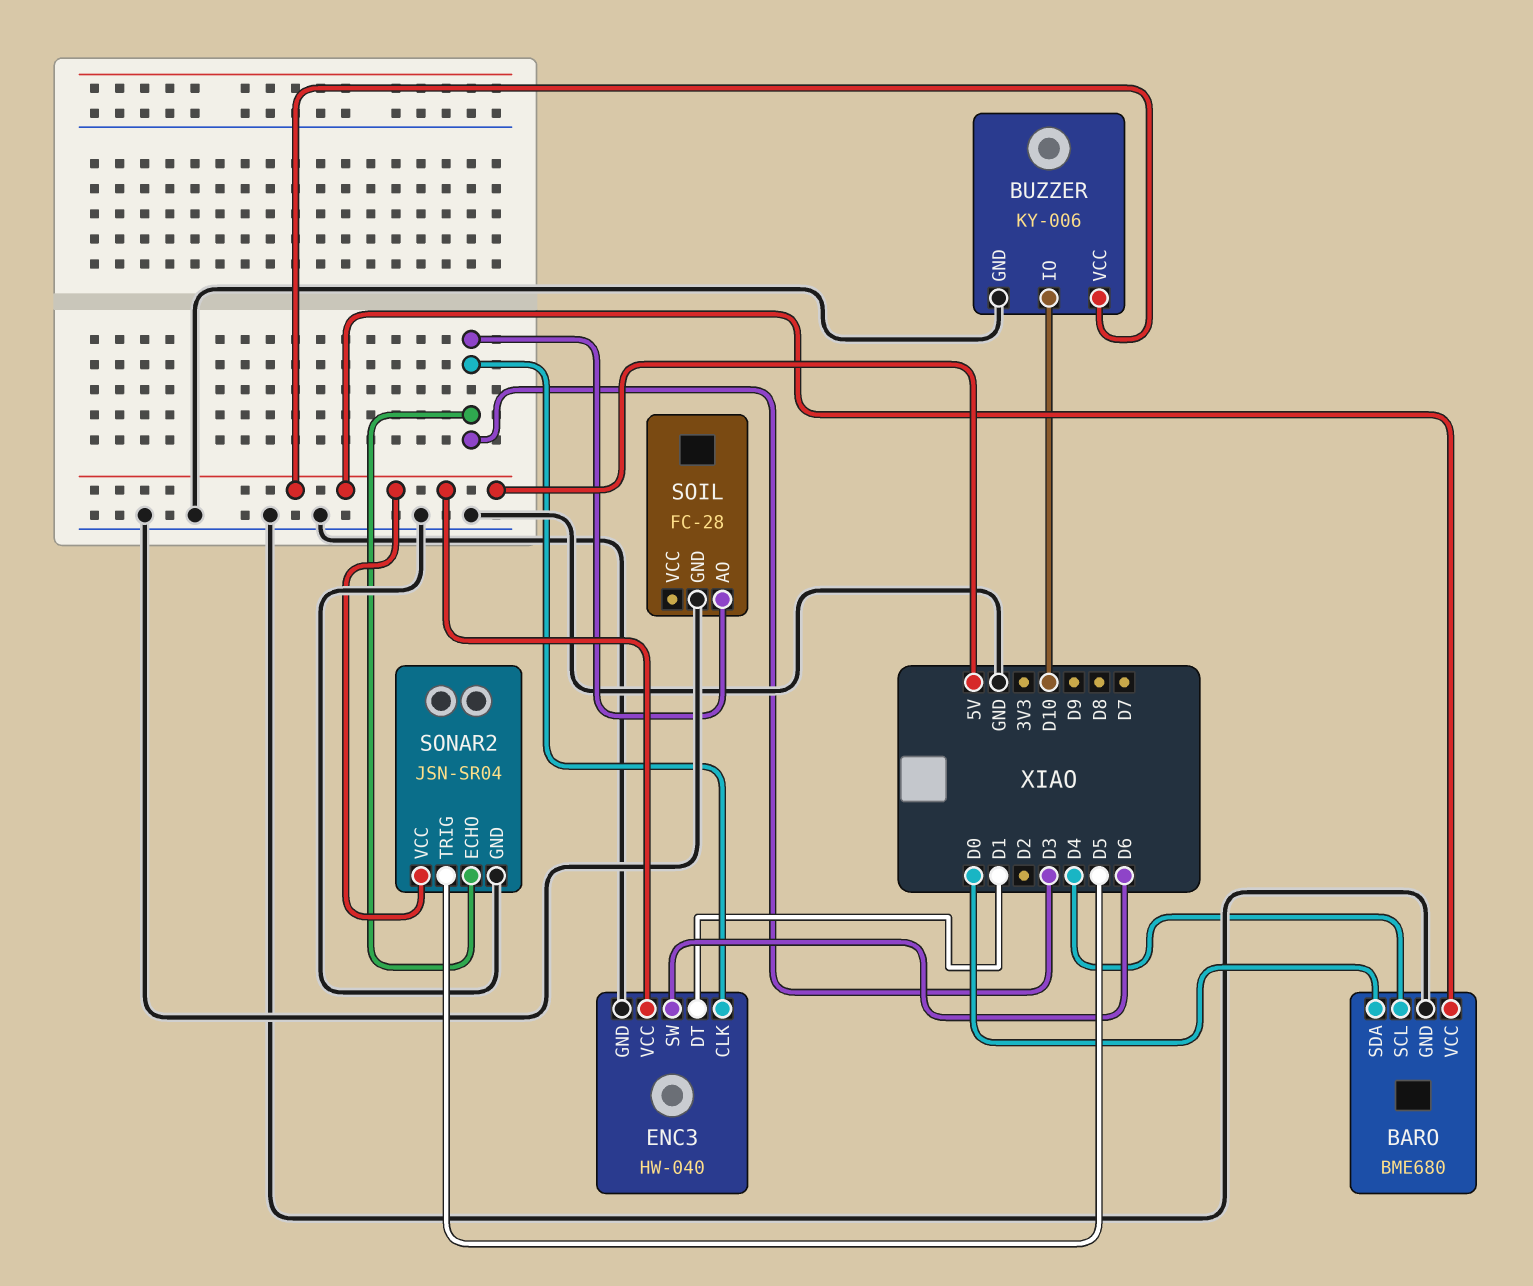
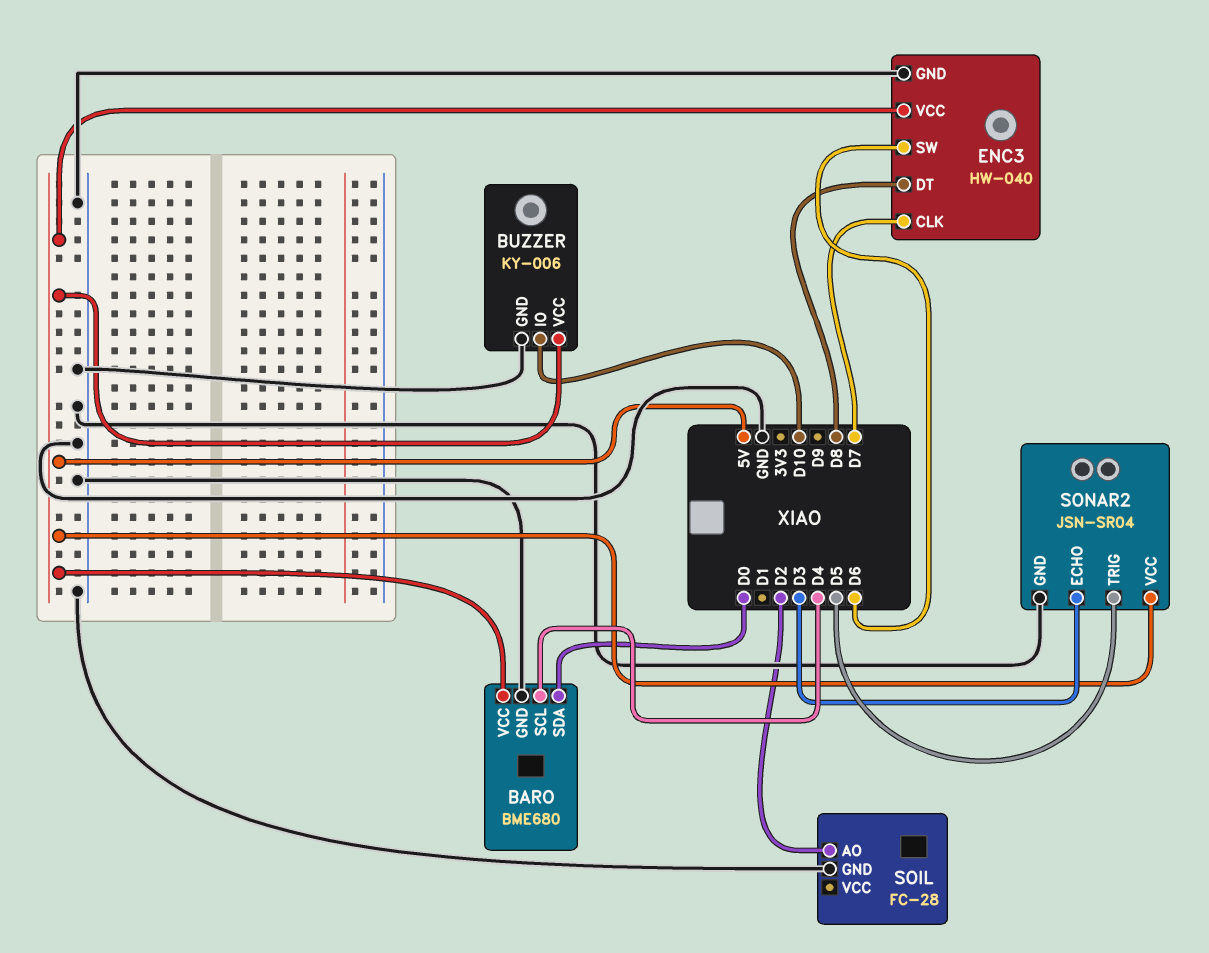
ENC3 pin CLK: D3 -> D7
ENC3 pin DT: D1 -> D8
SOIL pin AO: D3 -> D2

